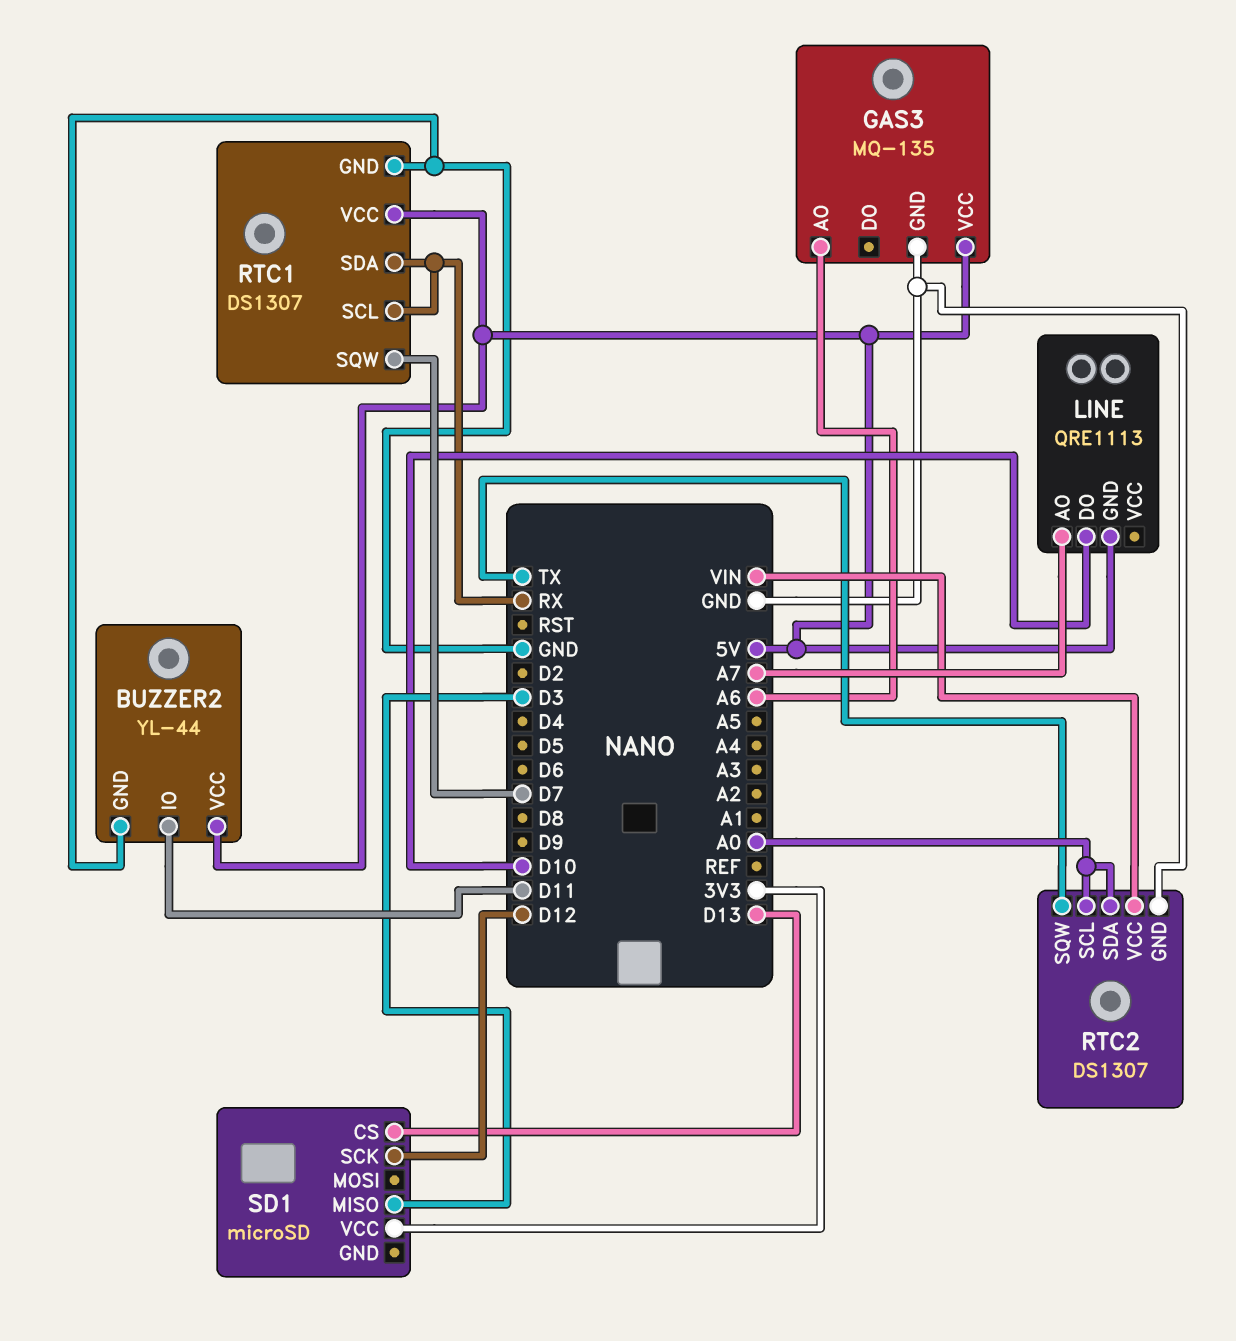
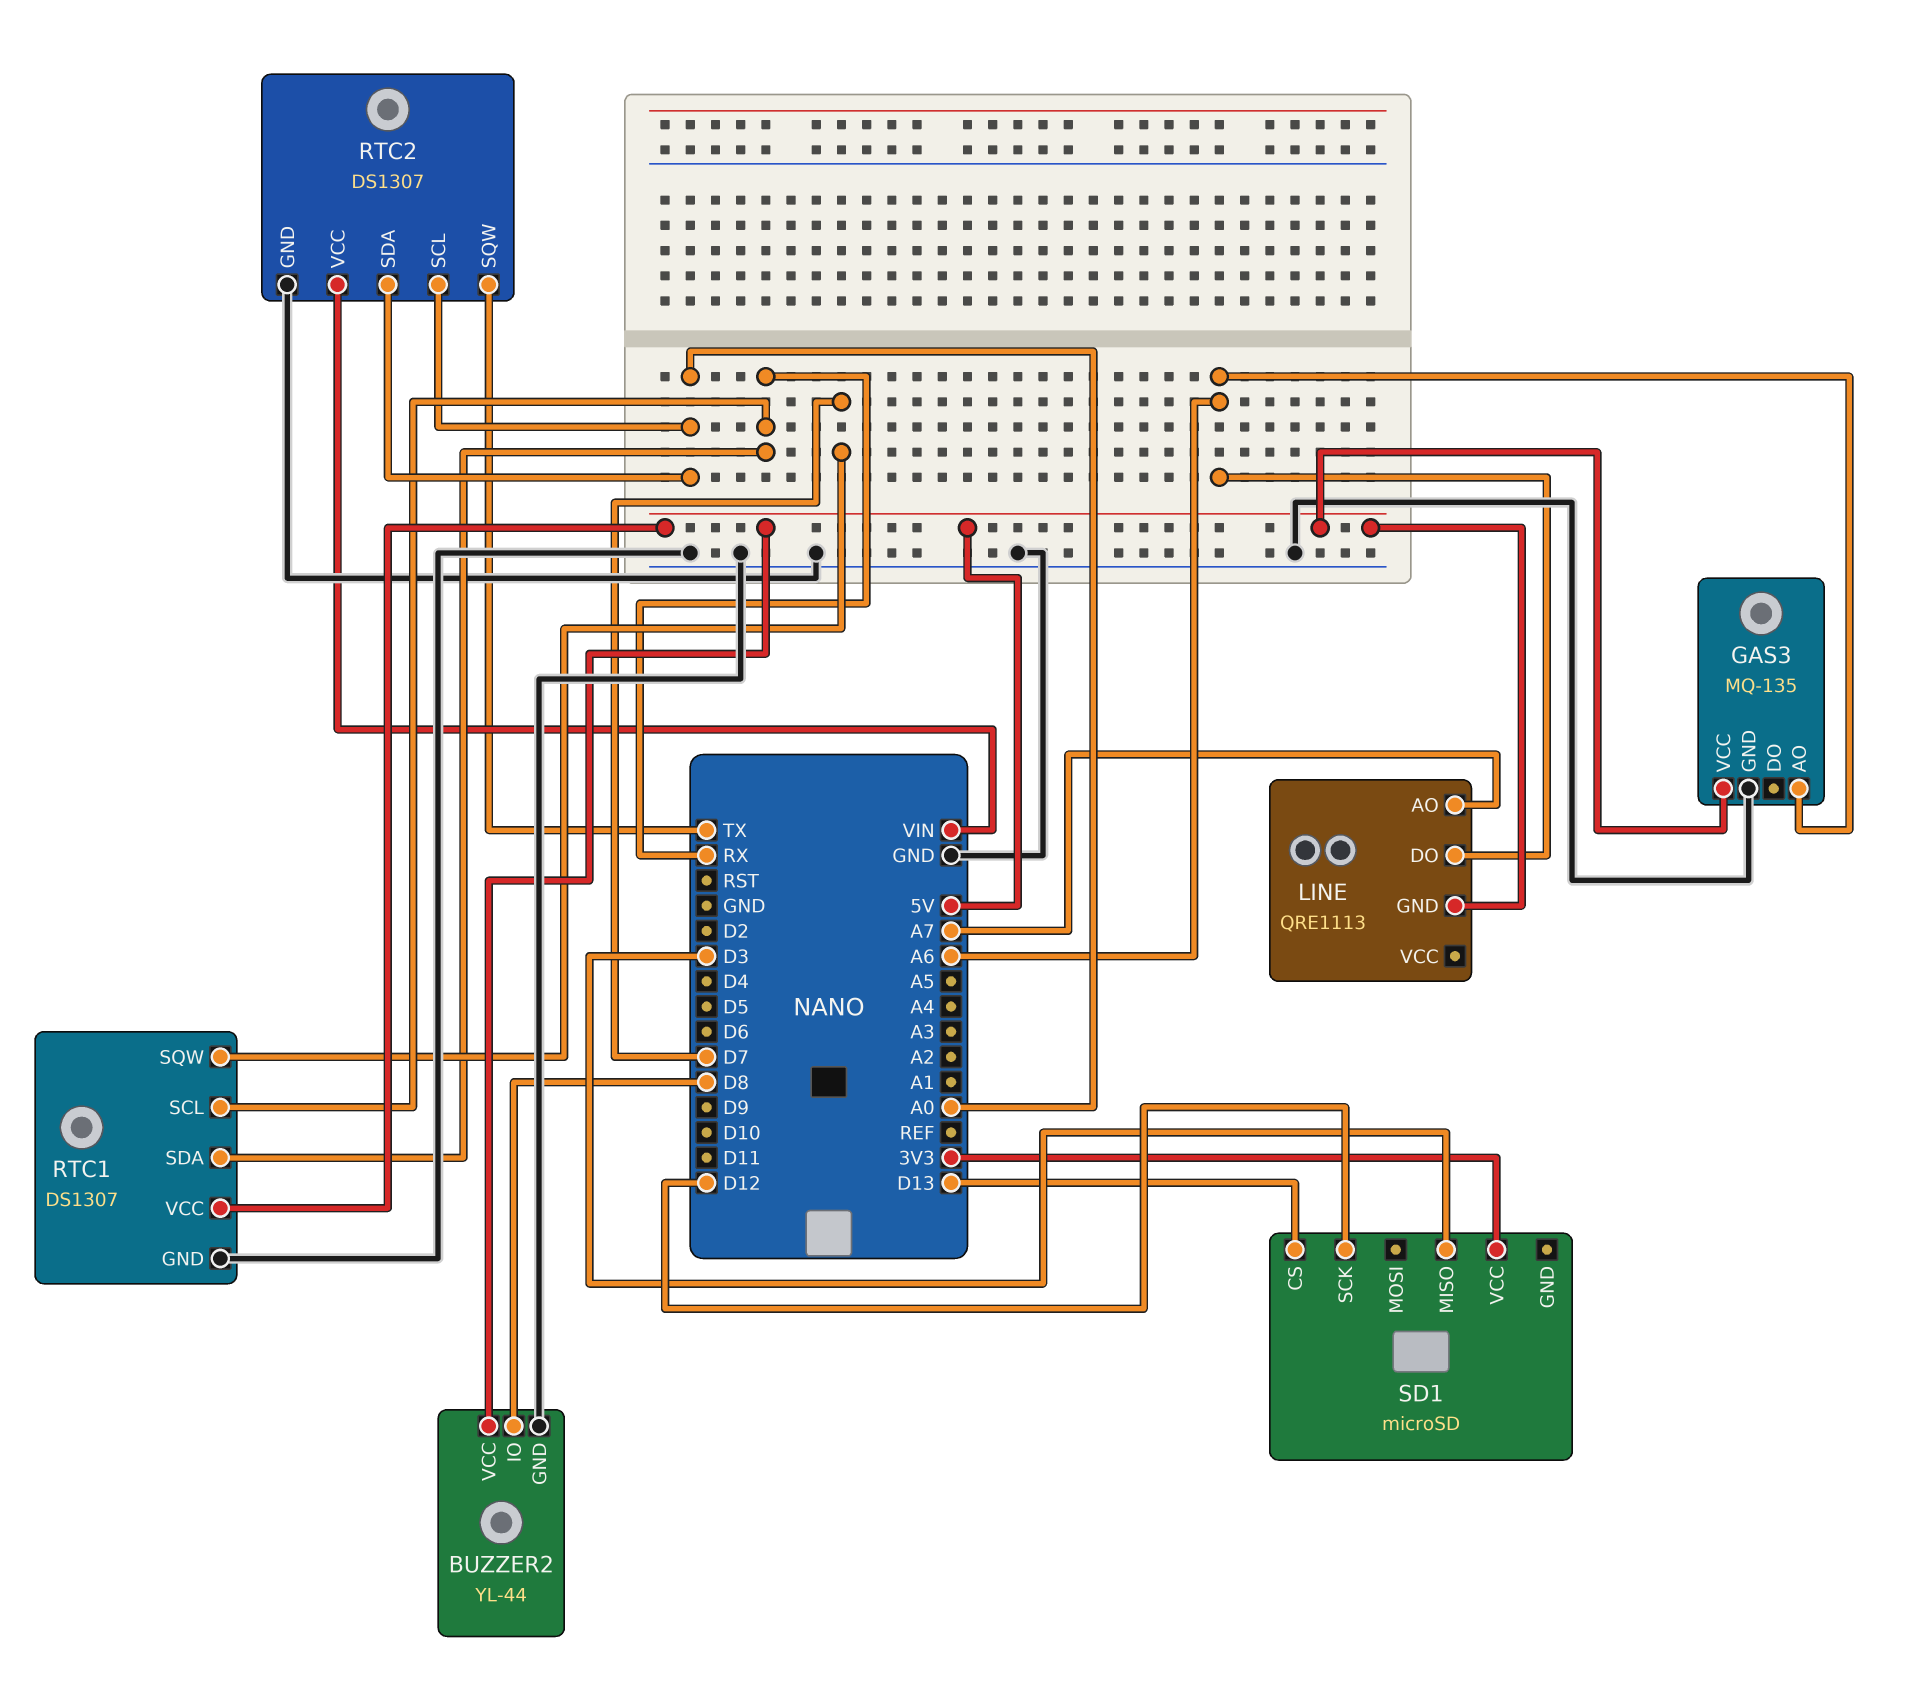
BUZZER2 pin IO: D11 -> D8
LINE pin DO: D10 -> A6

